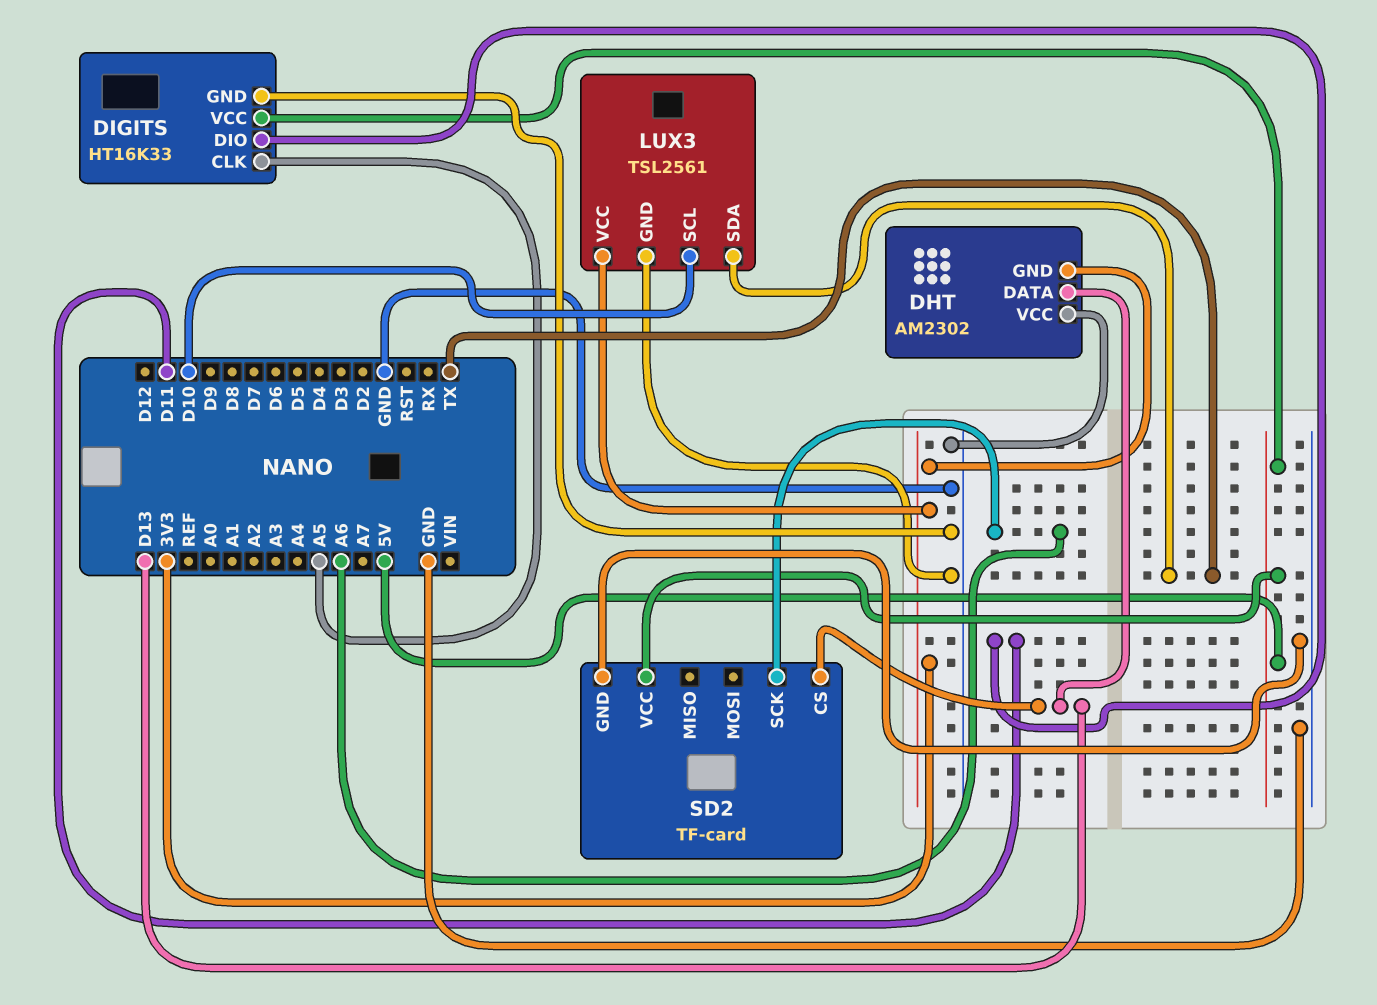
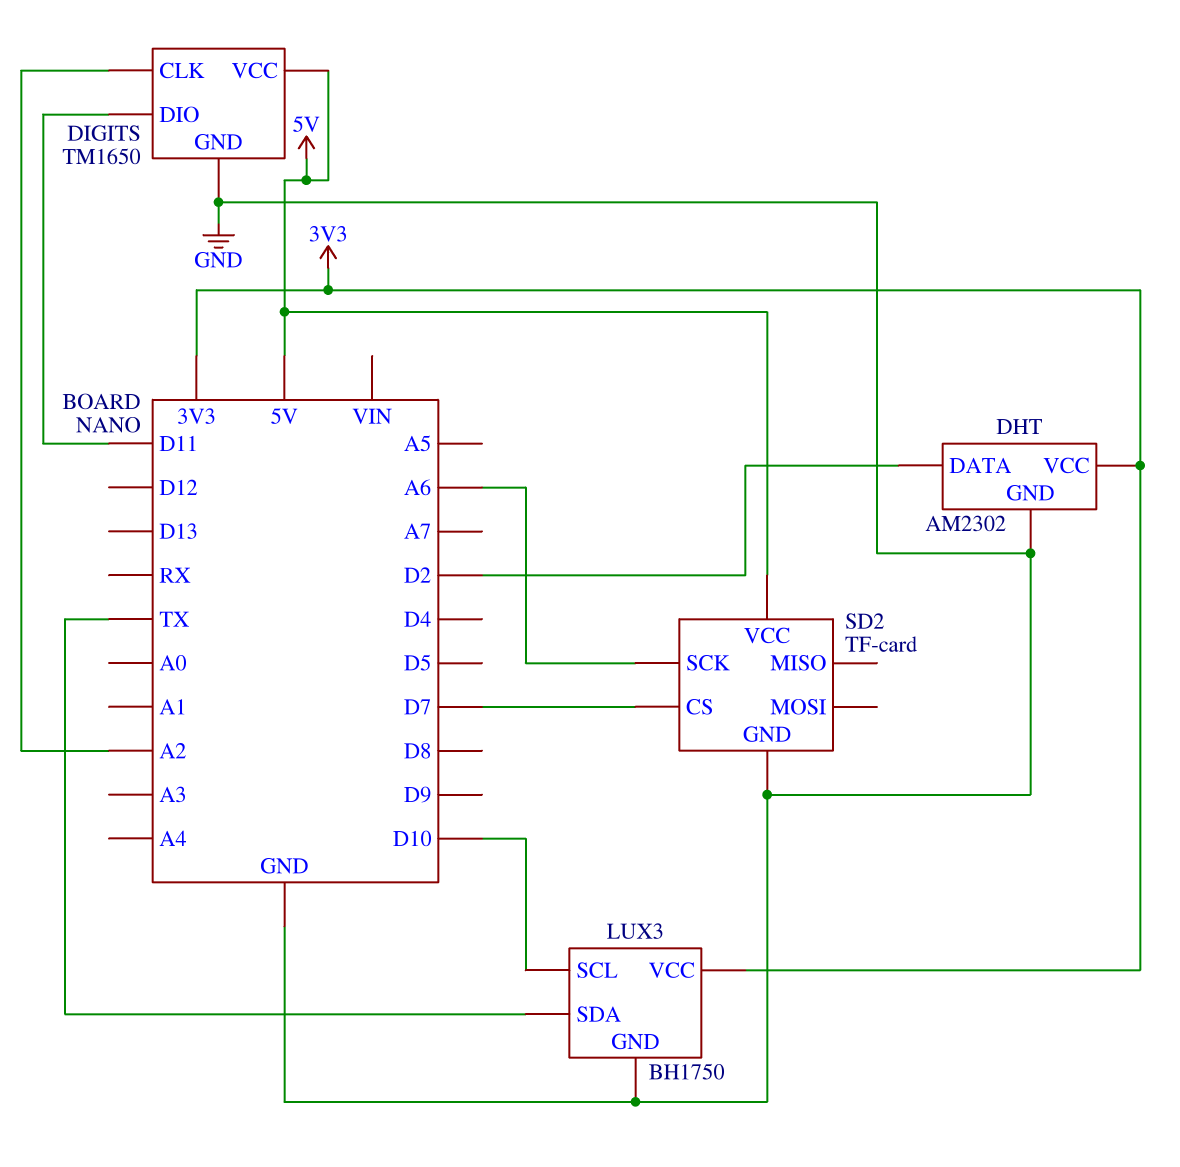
DHT pin DATA: D13 -> D2
DHT pin GND: 3V3 -> GND
DHT pin VCC: GND -> 3V3
DIGITS: HT16K33 -> TM1650
DIGITS pin CLK: A5 -> A2
LUX3: TSL2561 -> BH1750
SD2 pin CS: D13 -> D7

